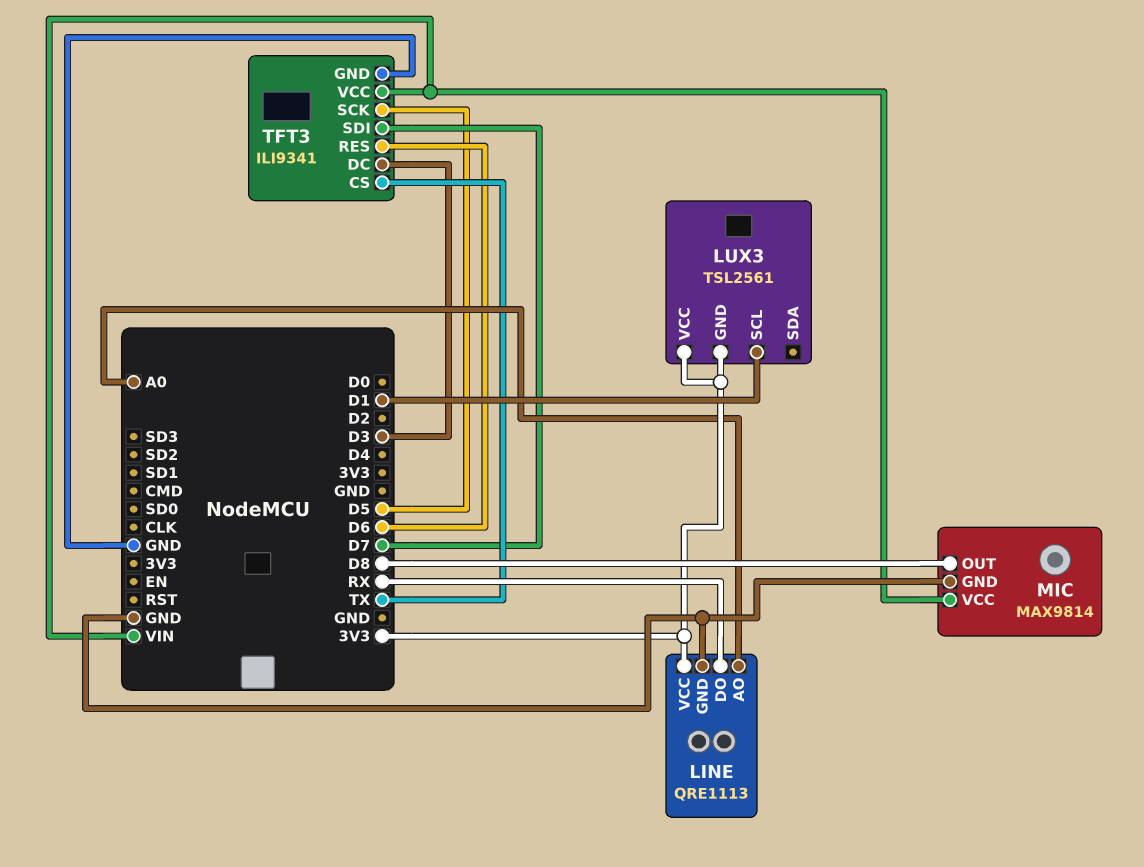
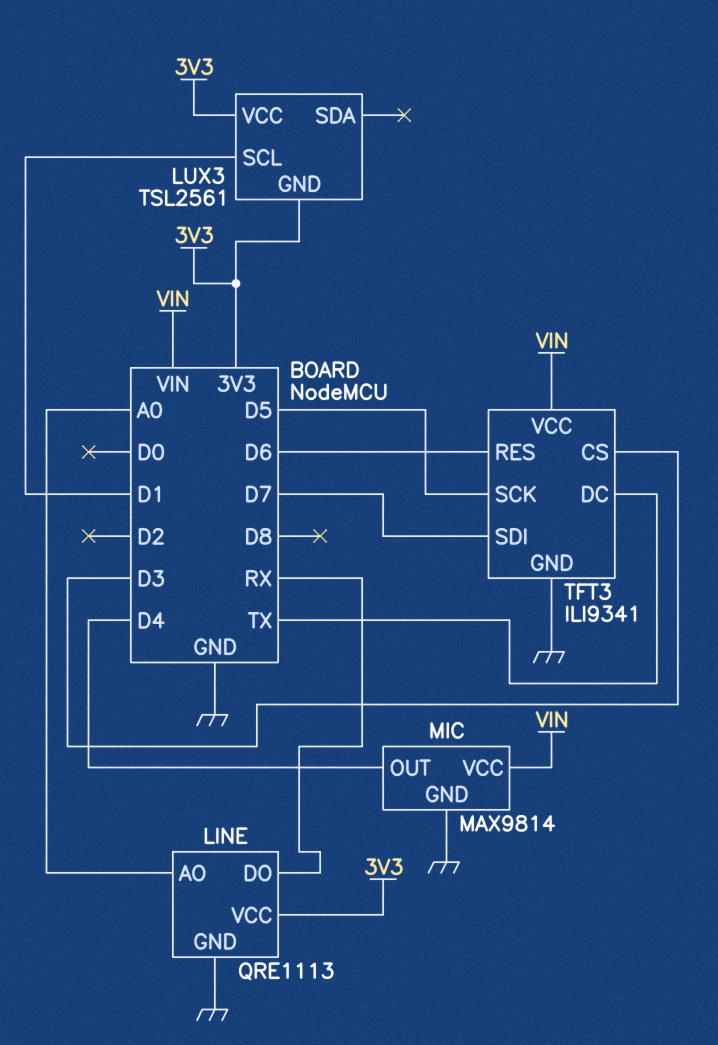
MIC pin OUT: D8 -> D4
TFT3 pin CS: TX -> D3
TFT3 pin DC: D3 -> TX

